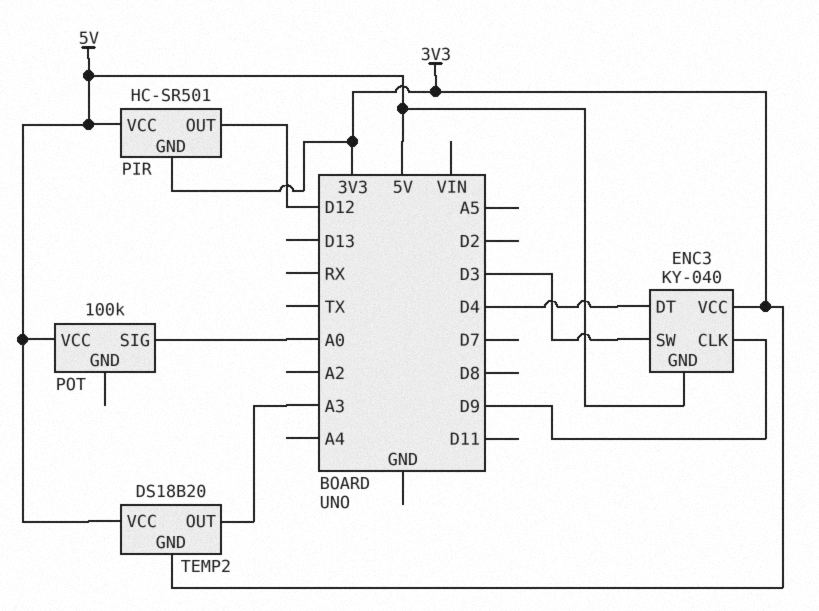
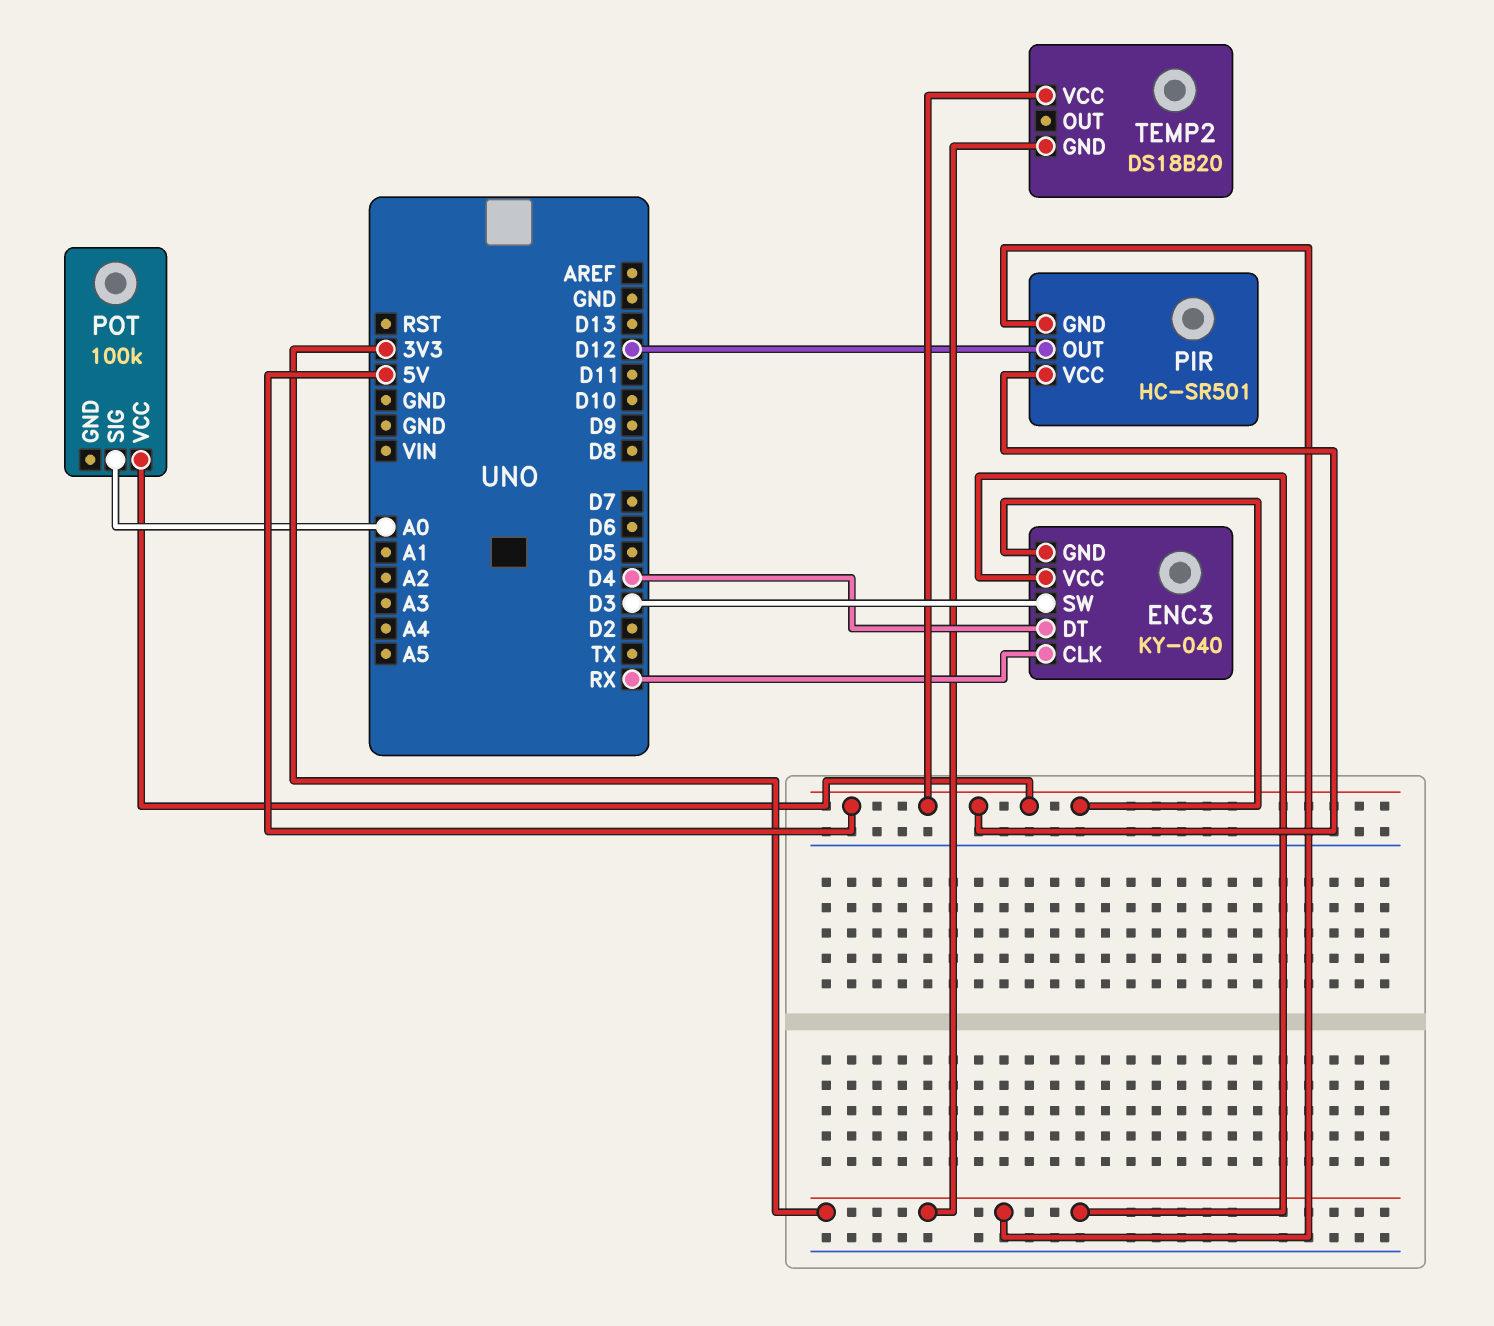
ENC3 pin CLK: D9 -> RX
TEMP2 pin OUT: A3 -> none

